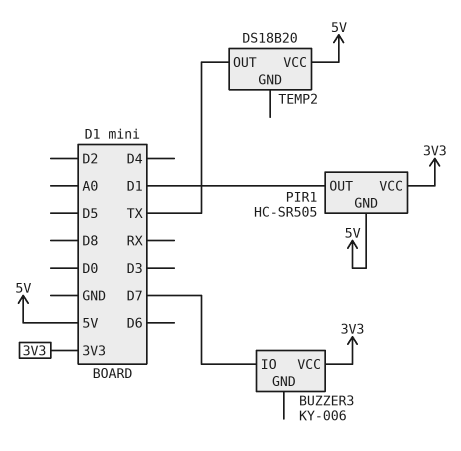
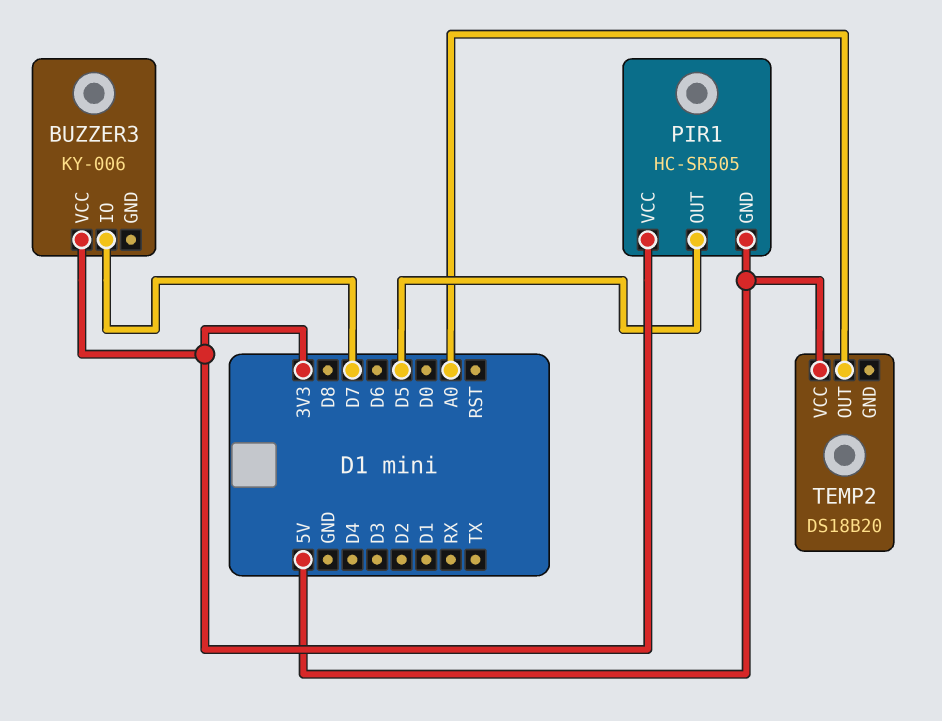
PIR1 pin OUT: D1 -> D5
TEMP2 pin OUT: TX -> A0

